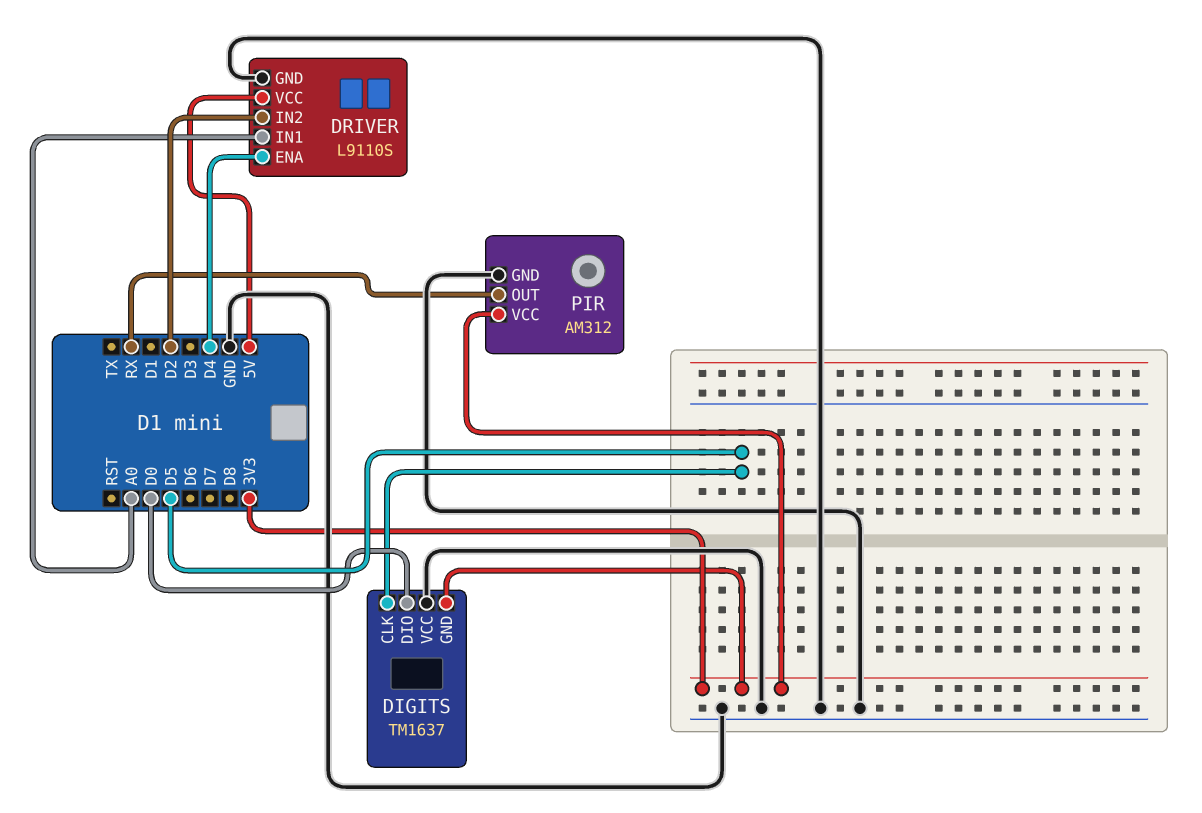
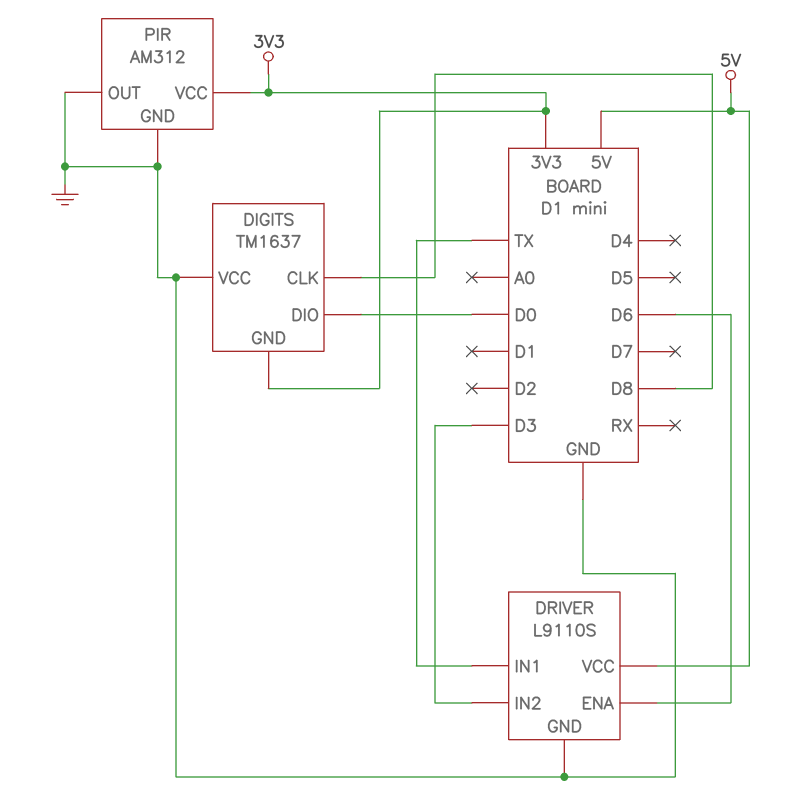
DIGITS pin CLK: D5 -> D8
DRIVER pin ENA: D4 -> D6
DRIVER pin IN1: A0 -> TX
DRIVER pin IN2: D2 -> D3
PIR pin OUT: RX -> GND

